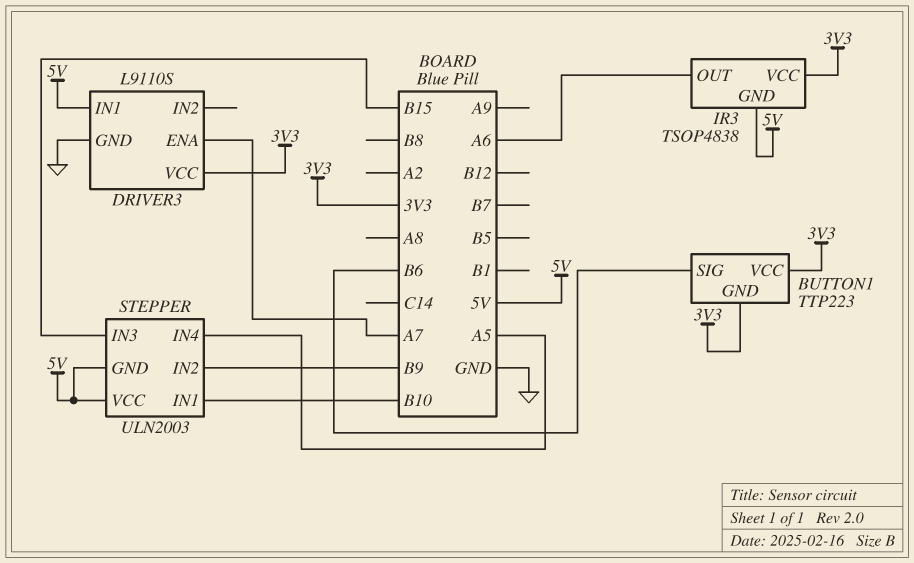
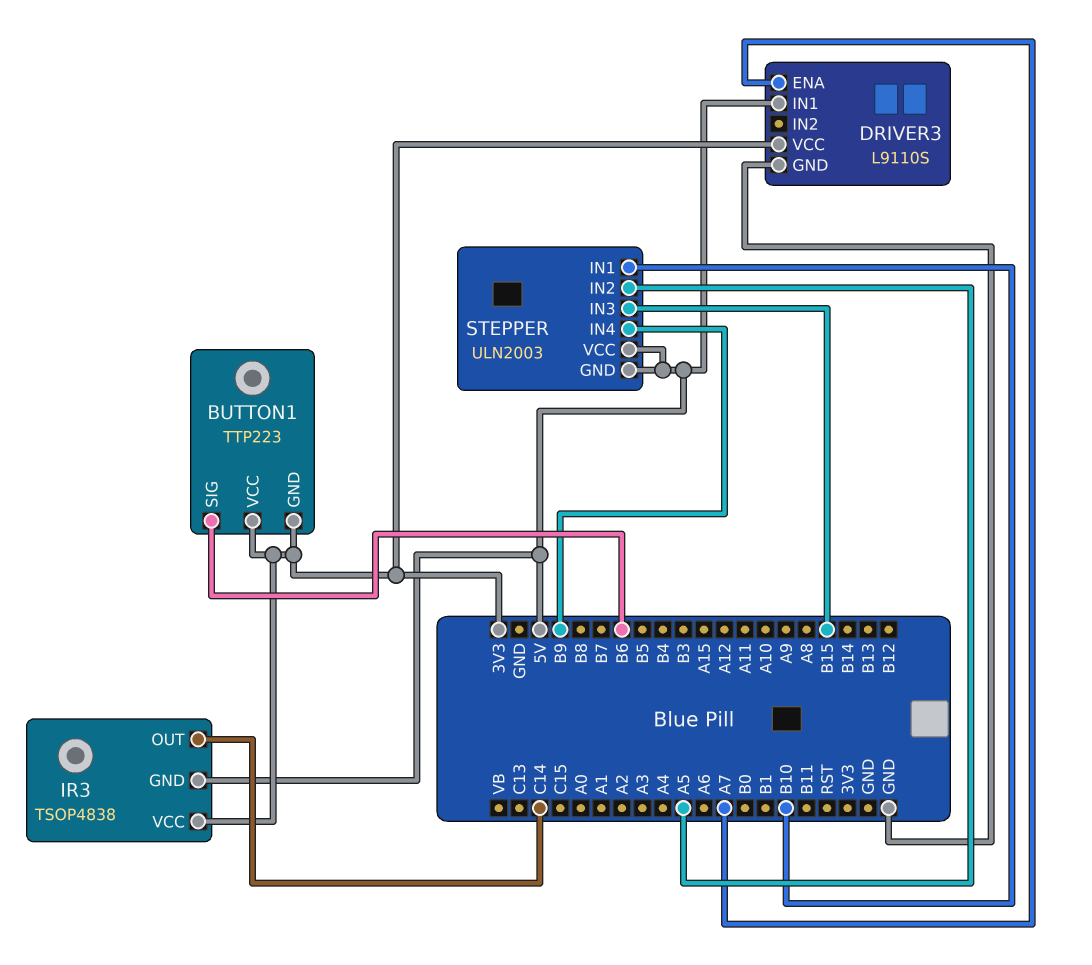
IR3 pin OUT: A6 -> C14
STEPPER pin IN2: B9 -> A5
STEPPER pin IN4: A5 -> B9

